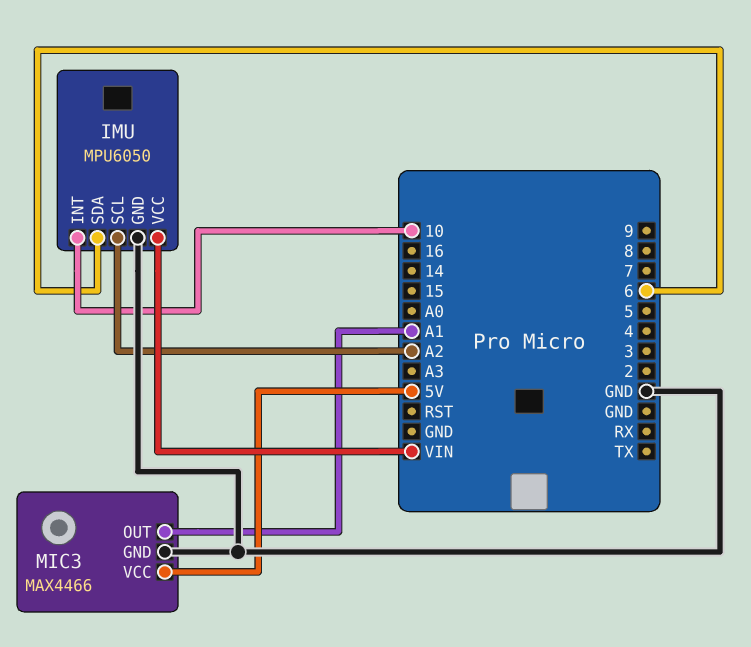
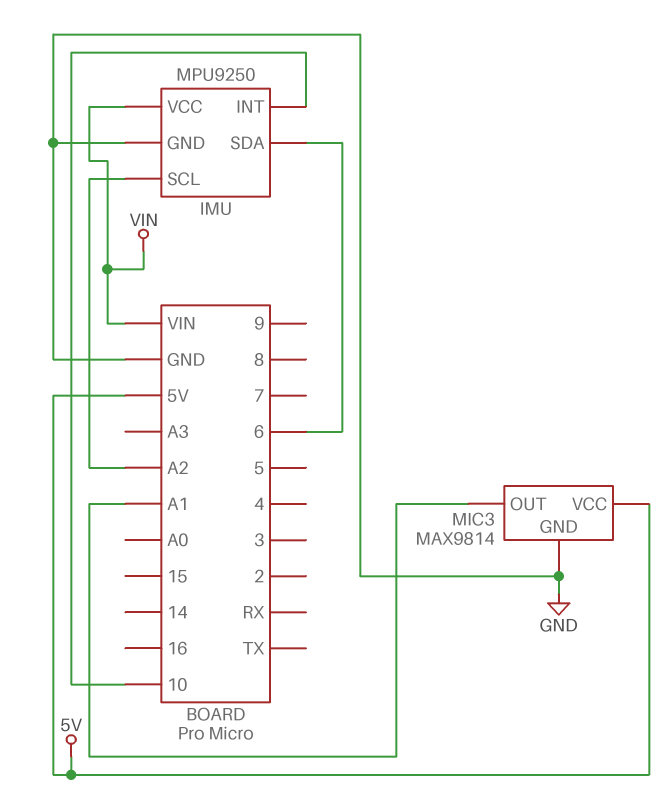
IMU: MPU6050 -> MPU9250
MIC3: MAX4466 -> MAX9814

